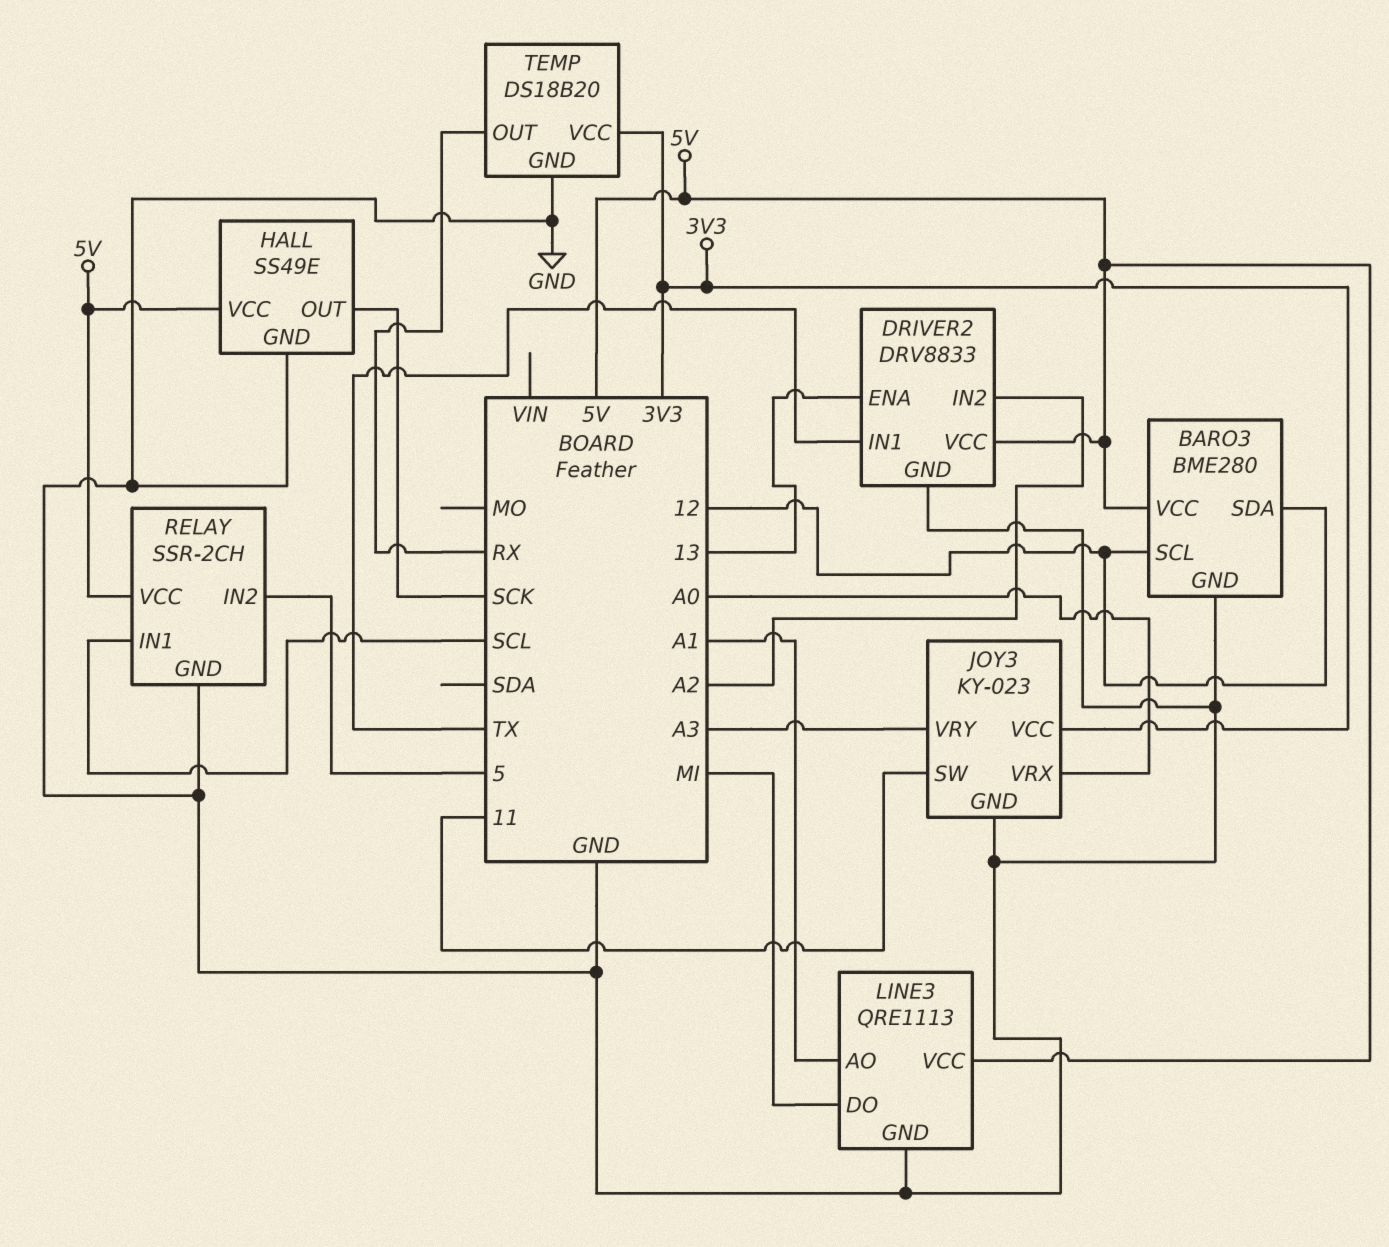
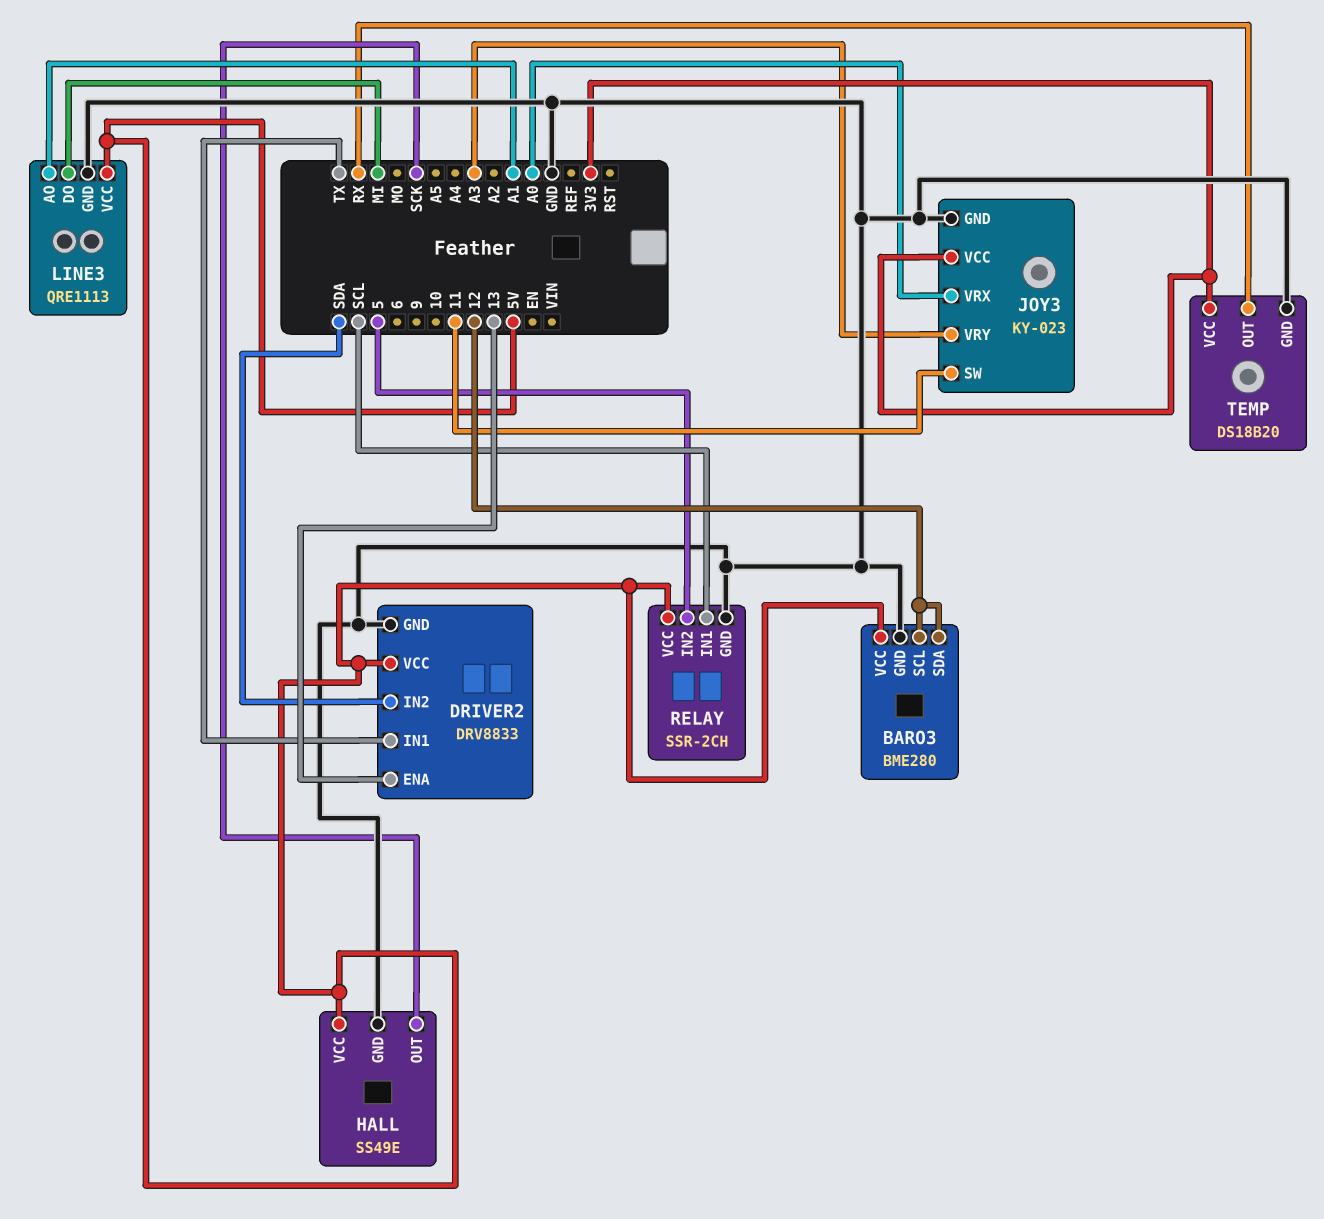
DRIVER2 pin IN2: A2 -> SDA

